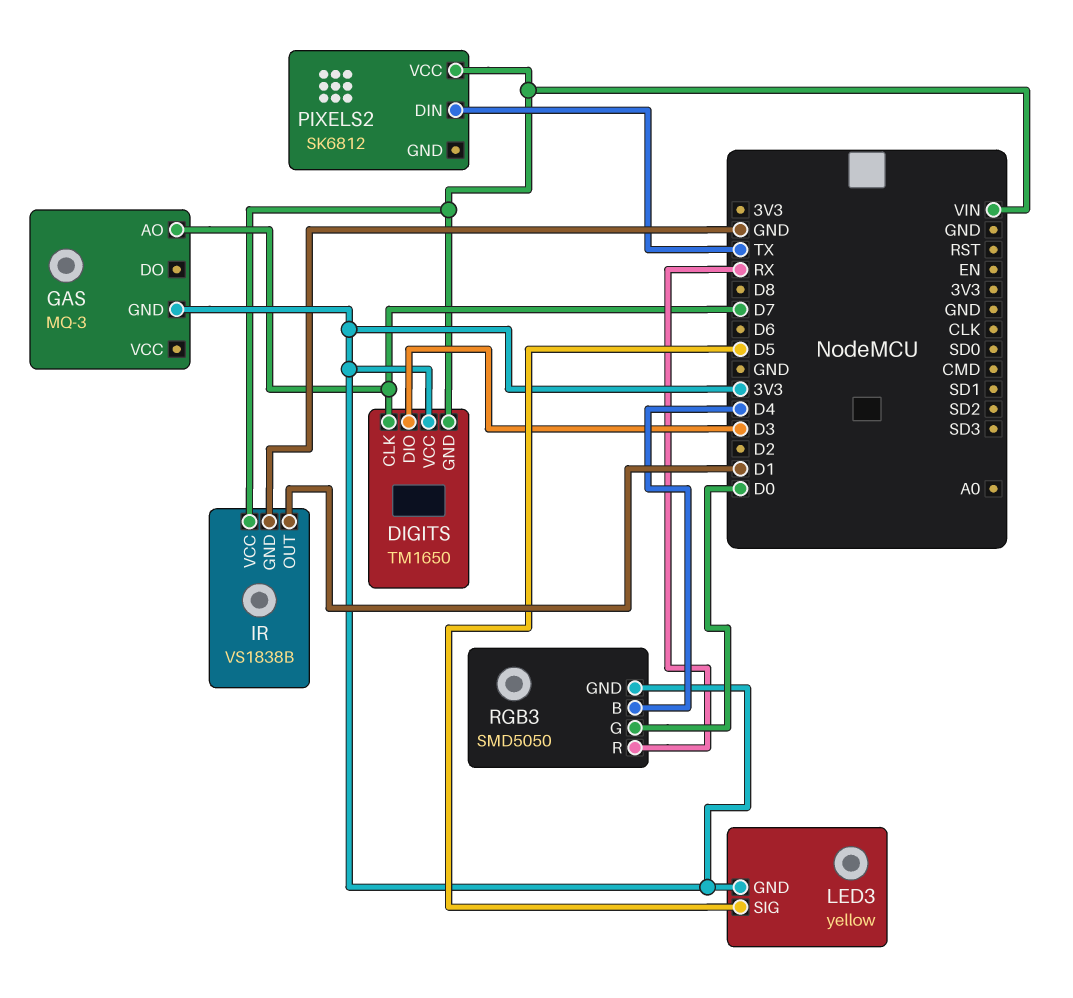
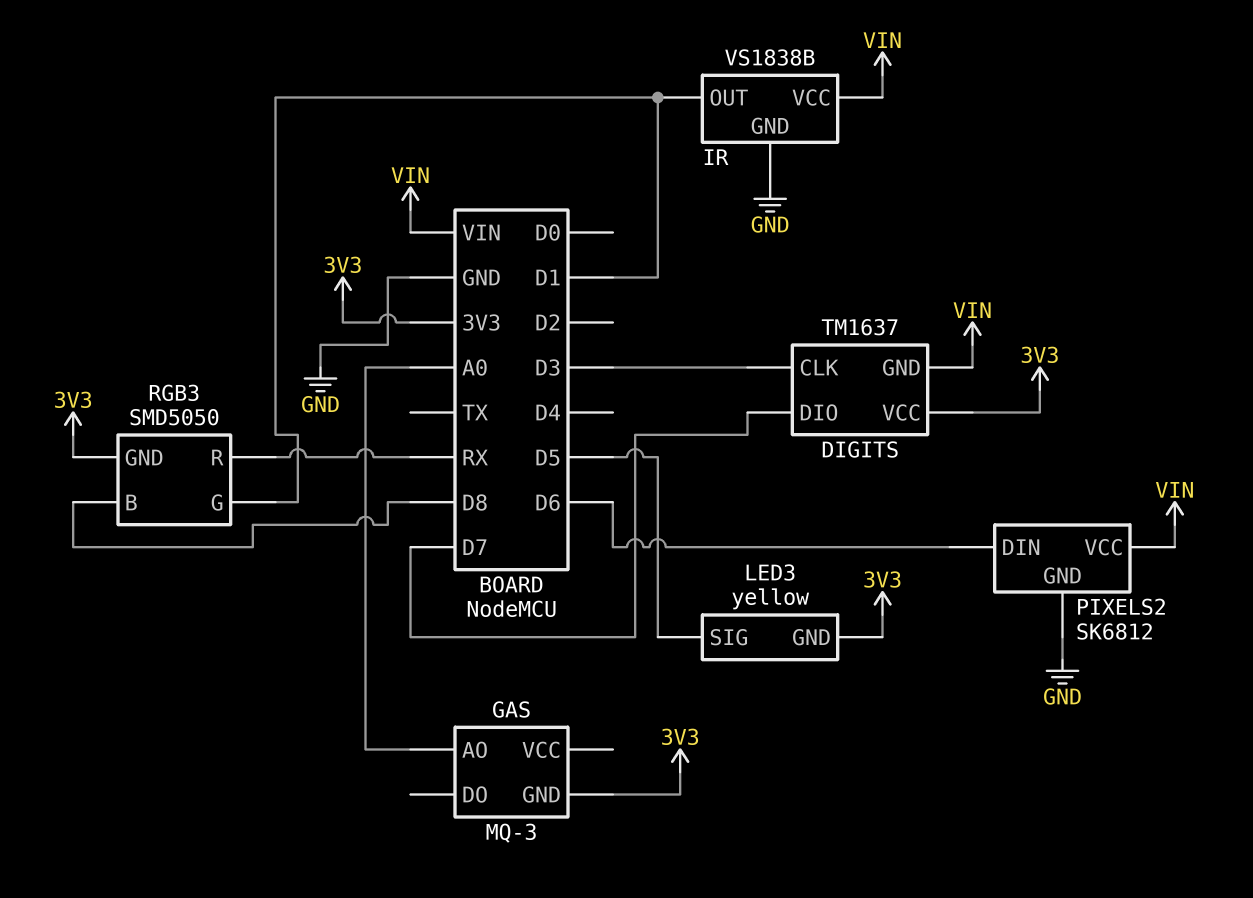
DIGITS: TM1650 -> TM1637
DIGITS pin CLK: D7 -> D3
DIGITS pin DIO: D3 -> D7
GAS pin AO: D7 -> A0
PIXELS2 pin DIN: TX -> D6
PIXELS2 pin GND: none -> GND
RGB3 pin B: D4 -> D8
RGB3 pin G: D0 -> D1

